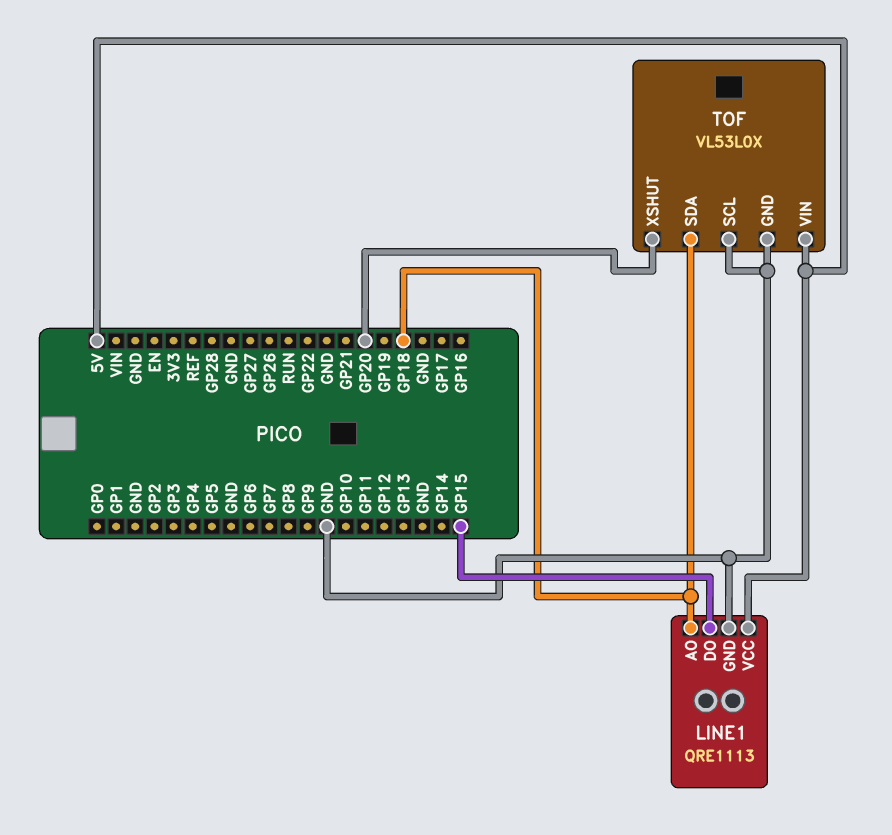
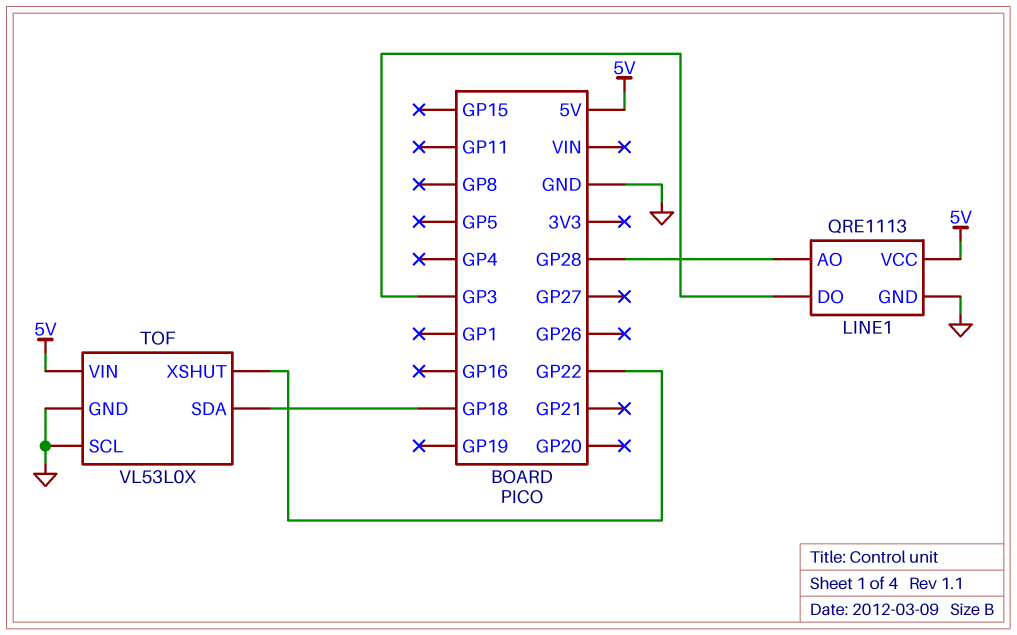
LINE1 pin AO: GP18 -> GP28
LINE1 pin DO: GP15 -> GP3
TOF pin XSHUT: GP20 -> GP22

